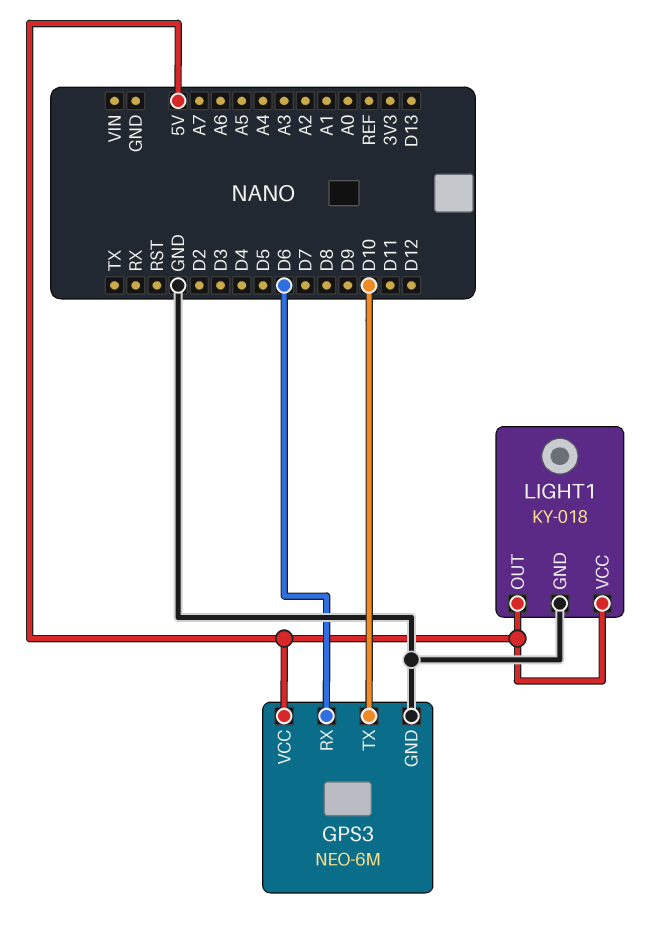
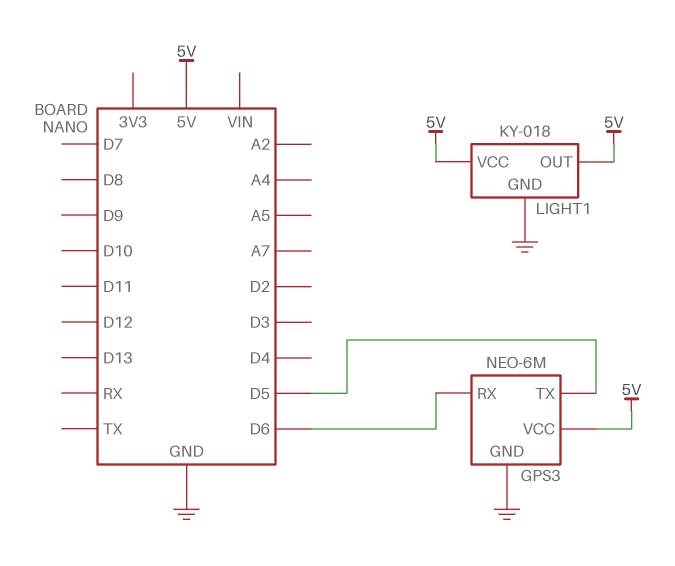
GPS3 pin TX: D10 -> D5

